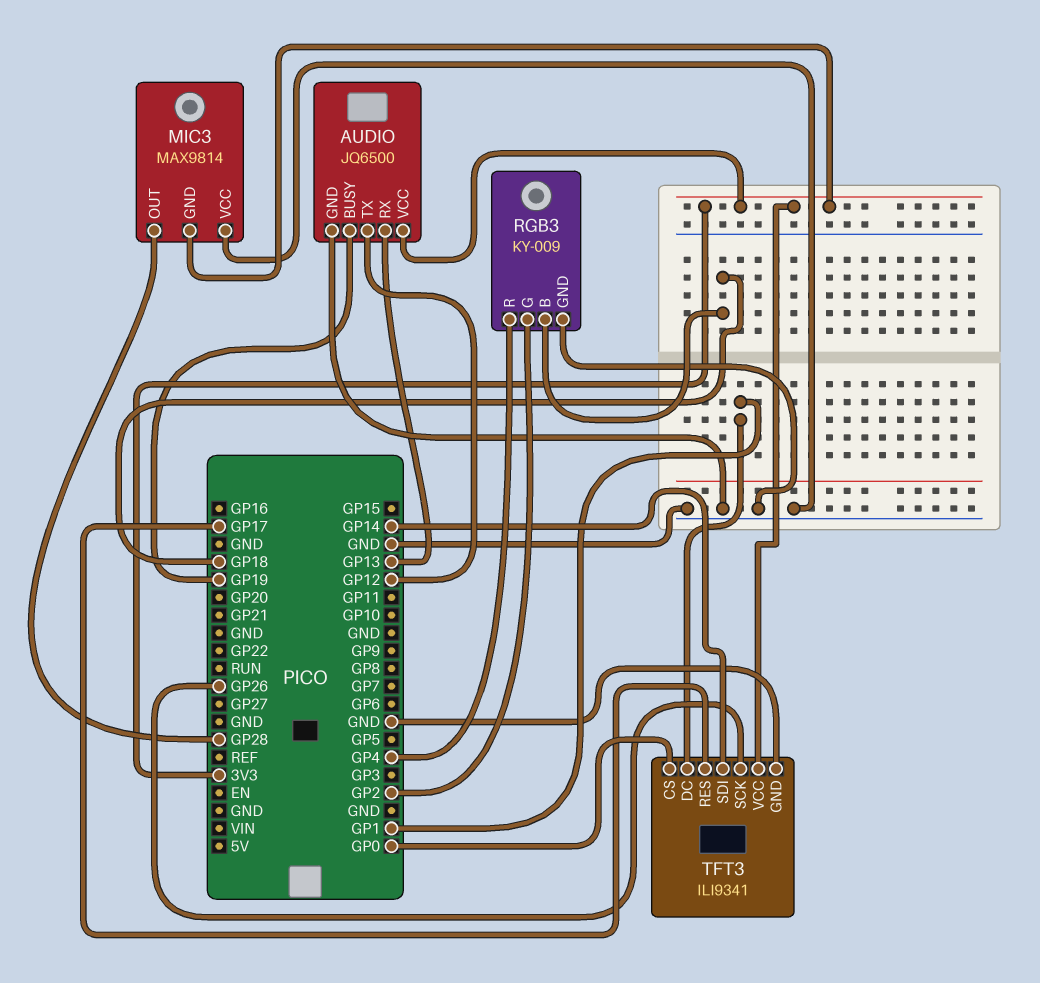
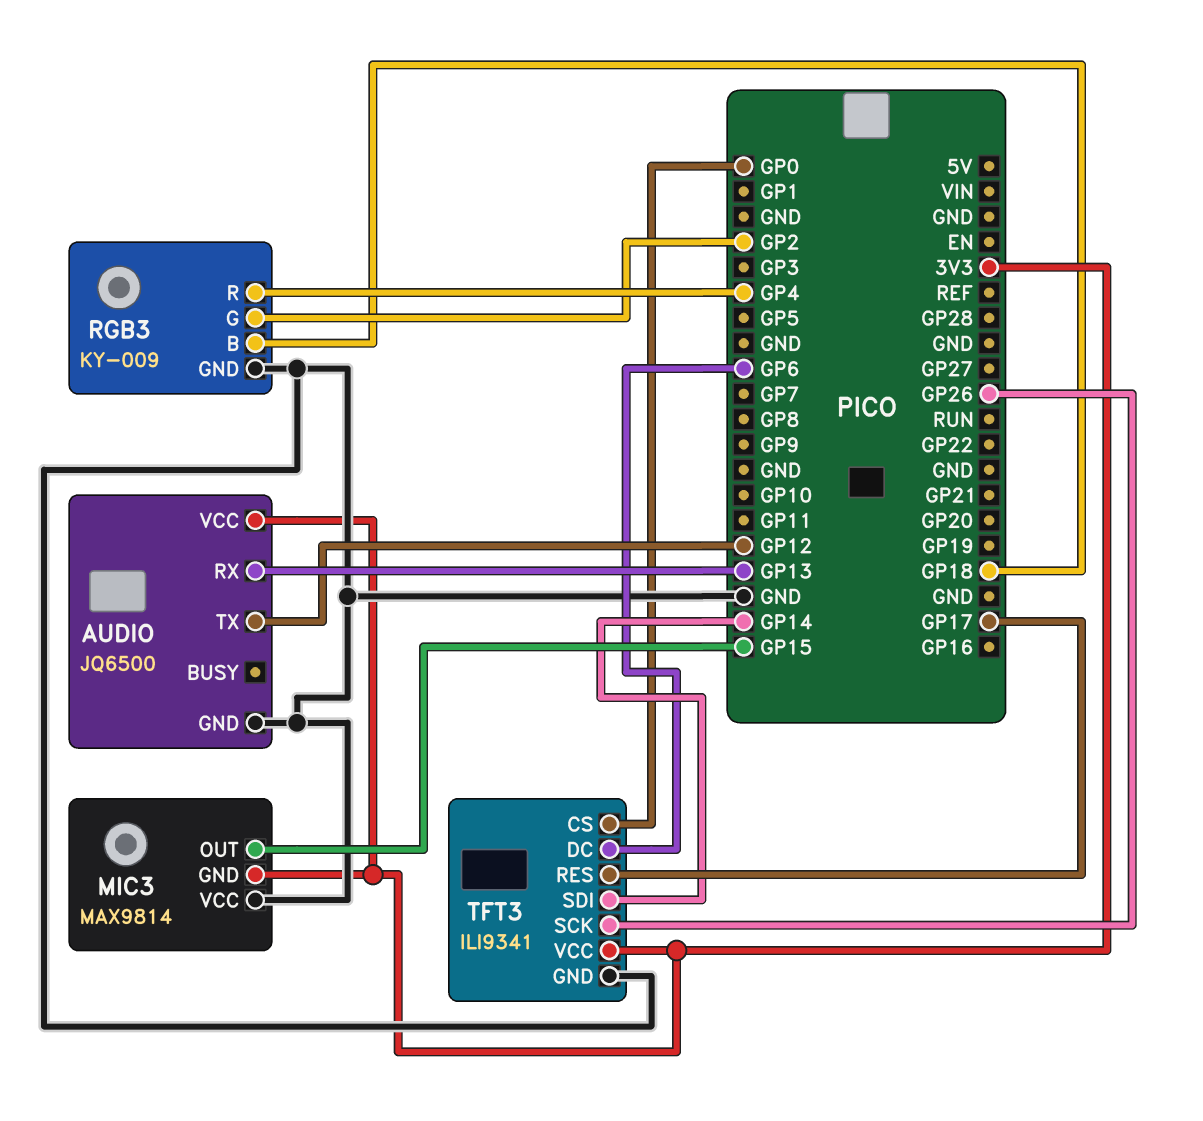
AUDIO pin BUSY: GP19 -> none
MIC3 pin OUT: GP28 -> GP15
TFT3 pin DC: GP1 -> GP6

